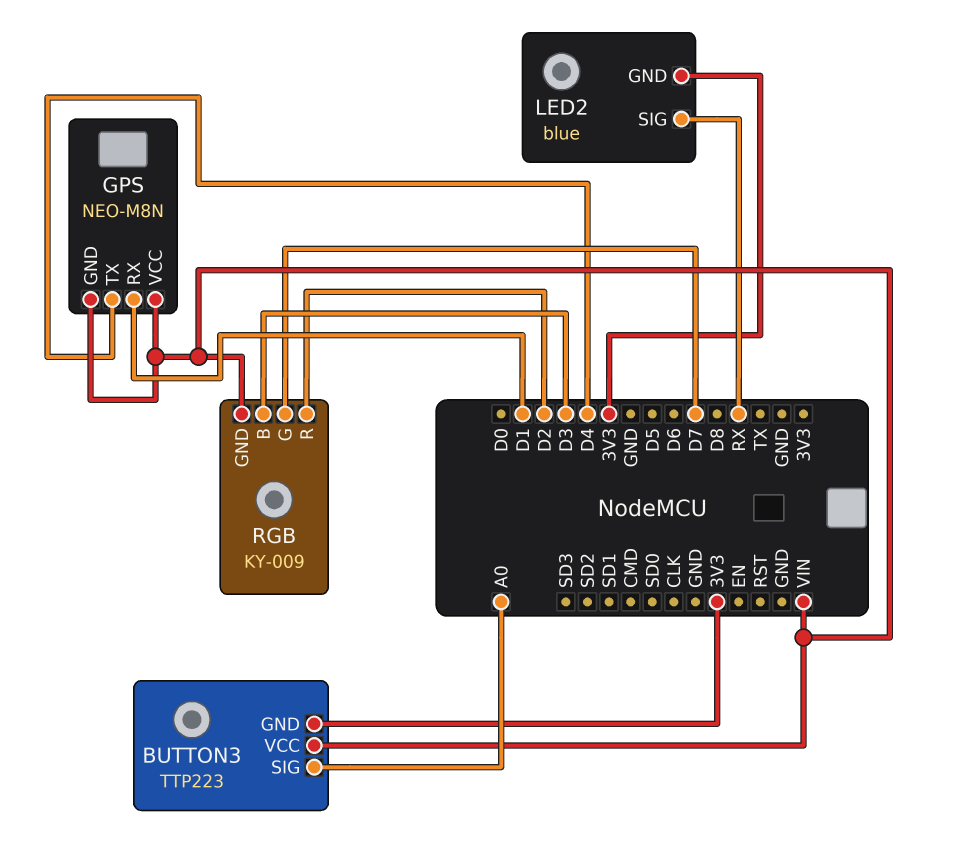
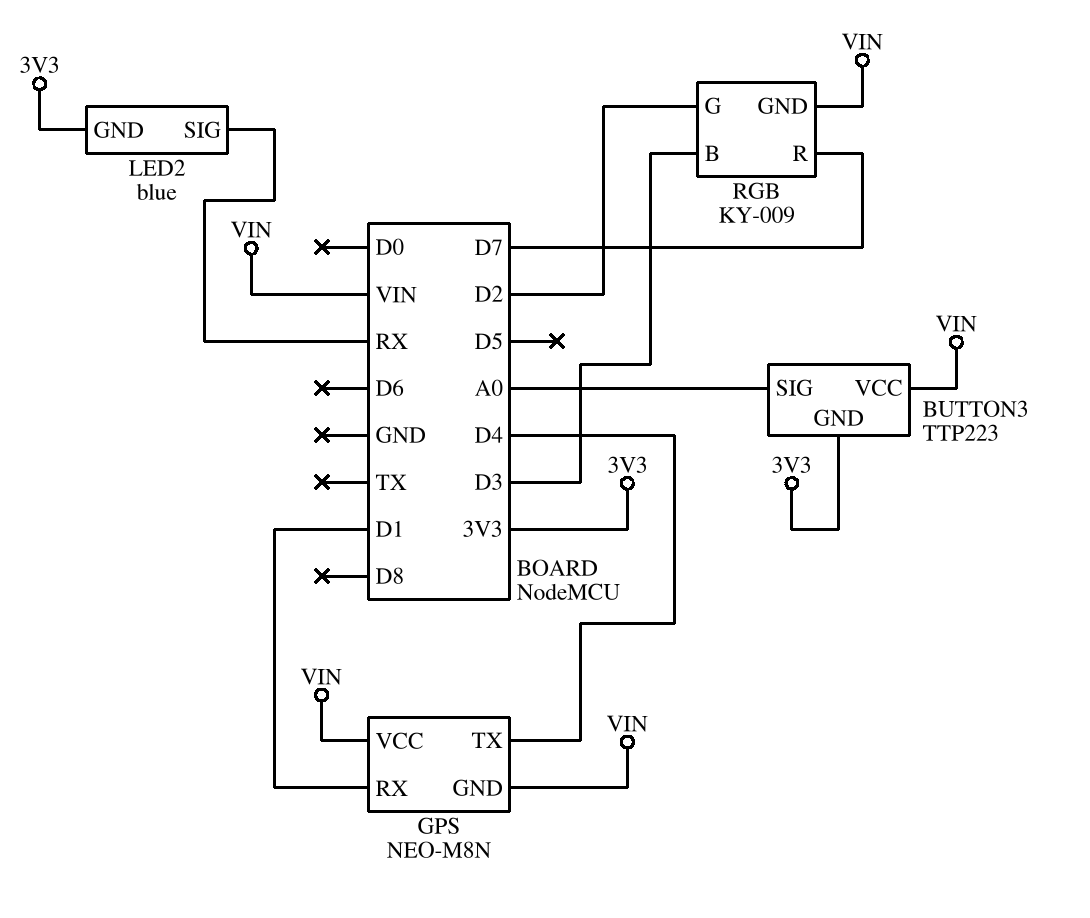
RGB pin G: D7 -> D2
RGB pin R: D2 -> D7

